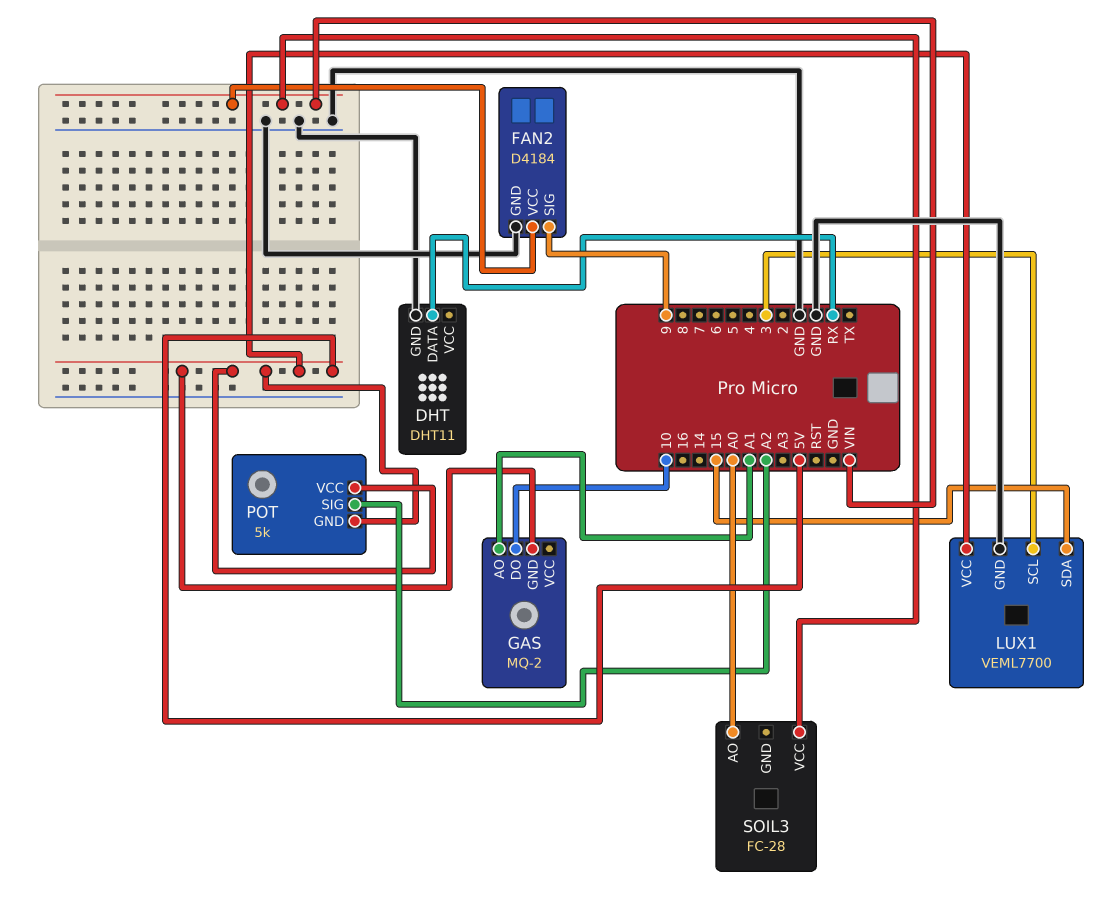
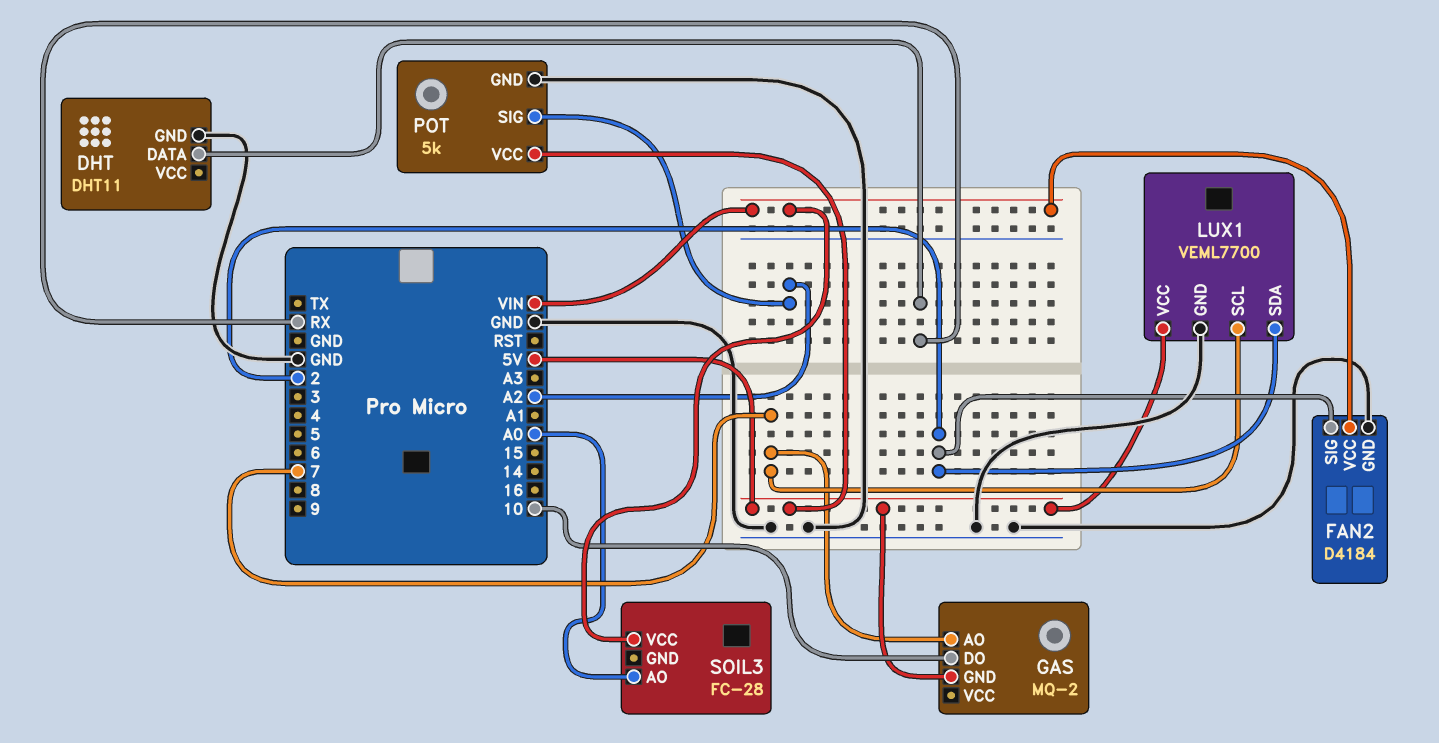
FAN2 pin SIG: 9 -> 2
GAS pin AO: A1 -> 7
LUX1 pin SCL: 3 -> 7
LUX1 pin SDA: 15 -> 2
POT pin GND: 5V -> GND

